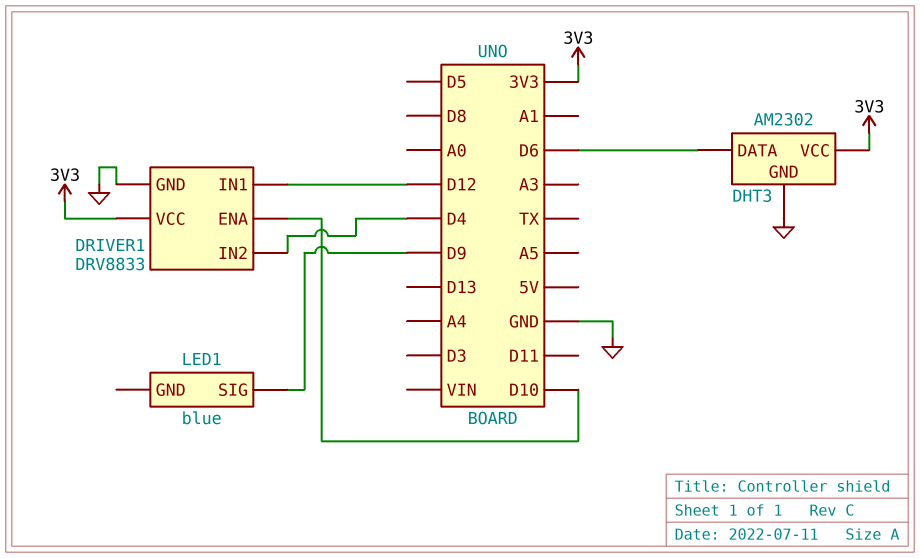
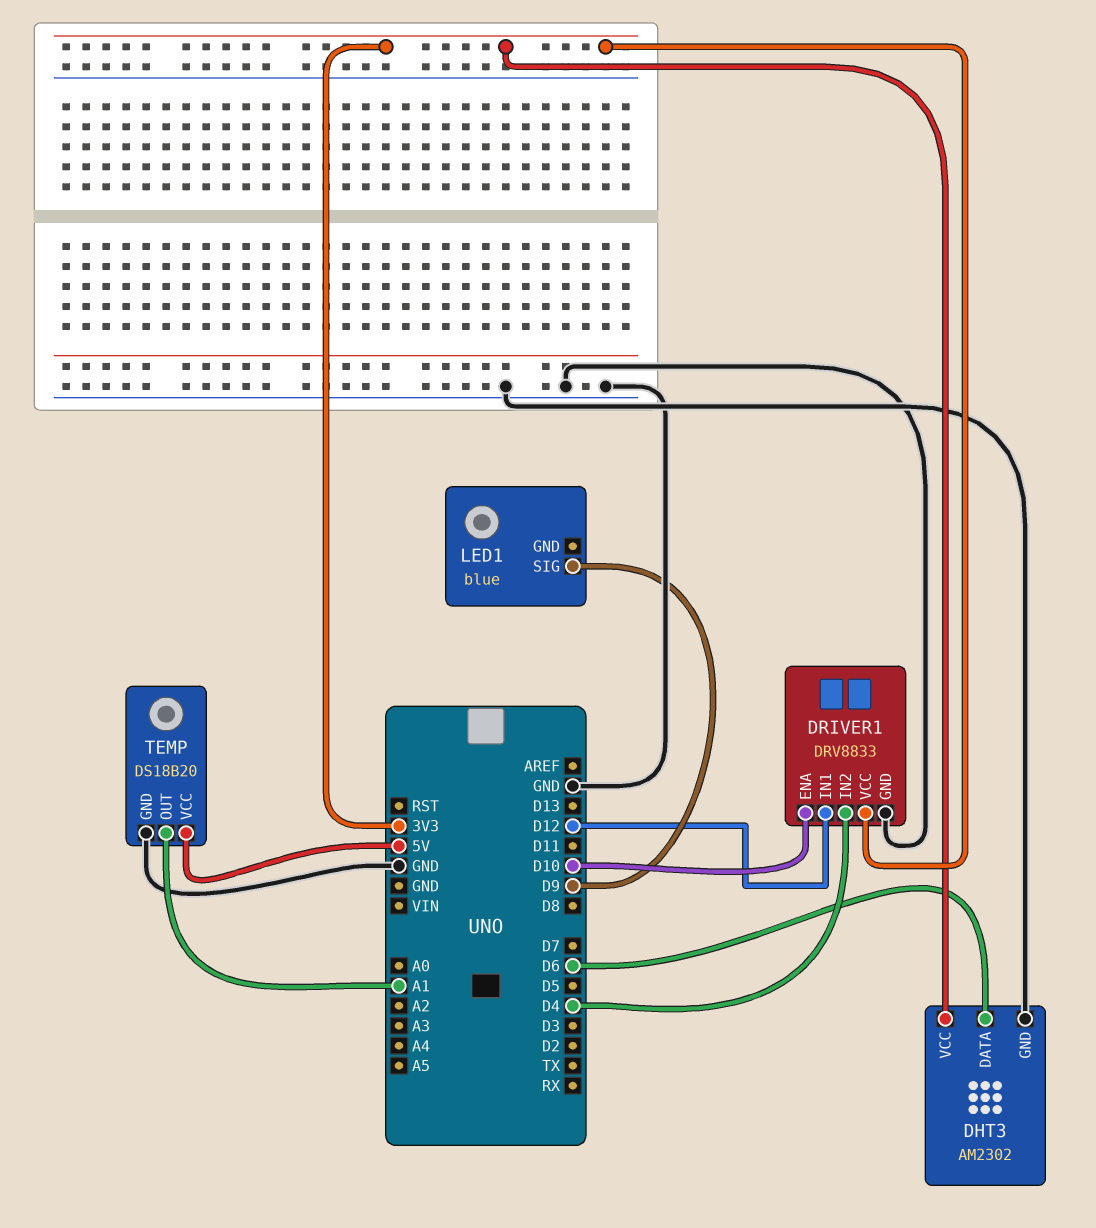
TEMP: none -> DS18B20
TEMP pin GND: none -> GND
TEMP pin OUT: none -> A1
TEMP pin VCC: none -> 5V

